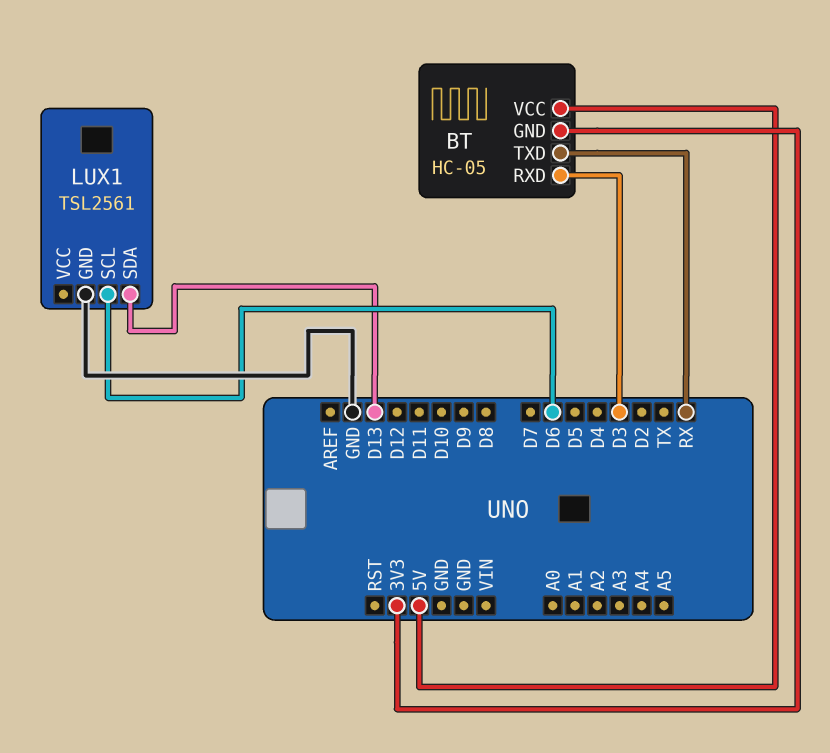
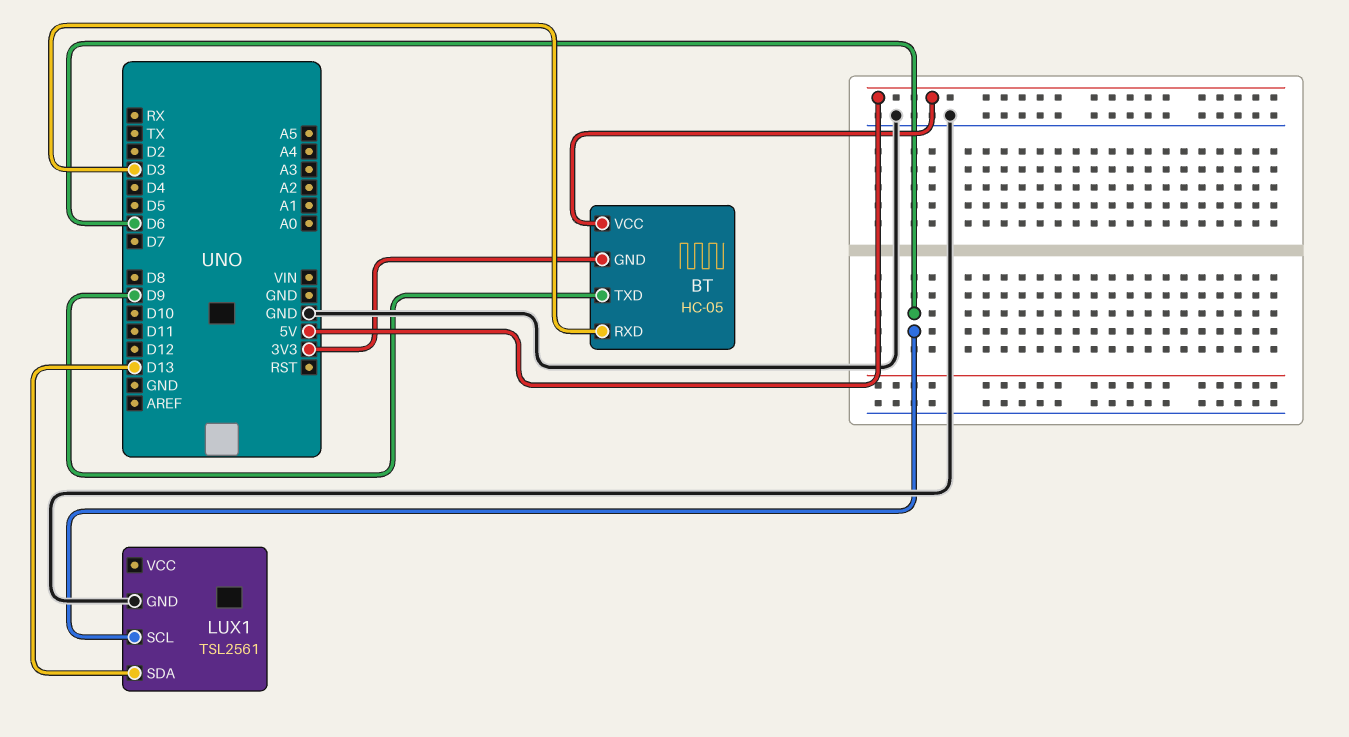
BT pin TXD: RX -> D9

